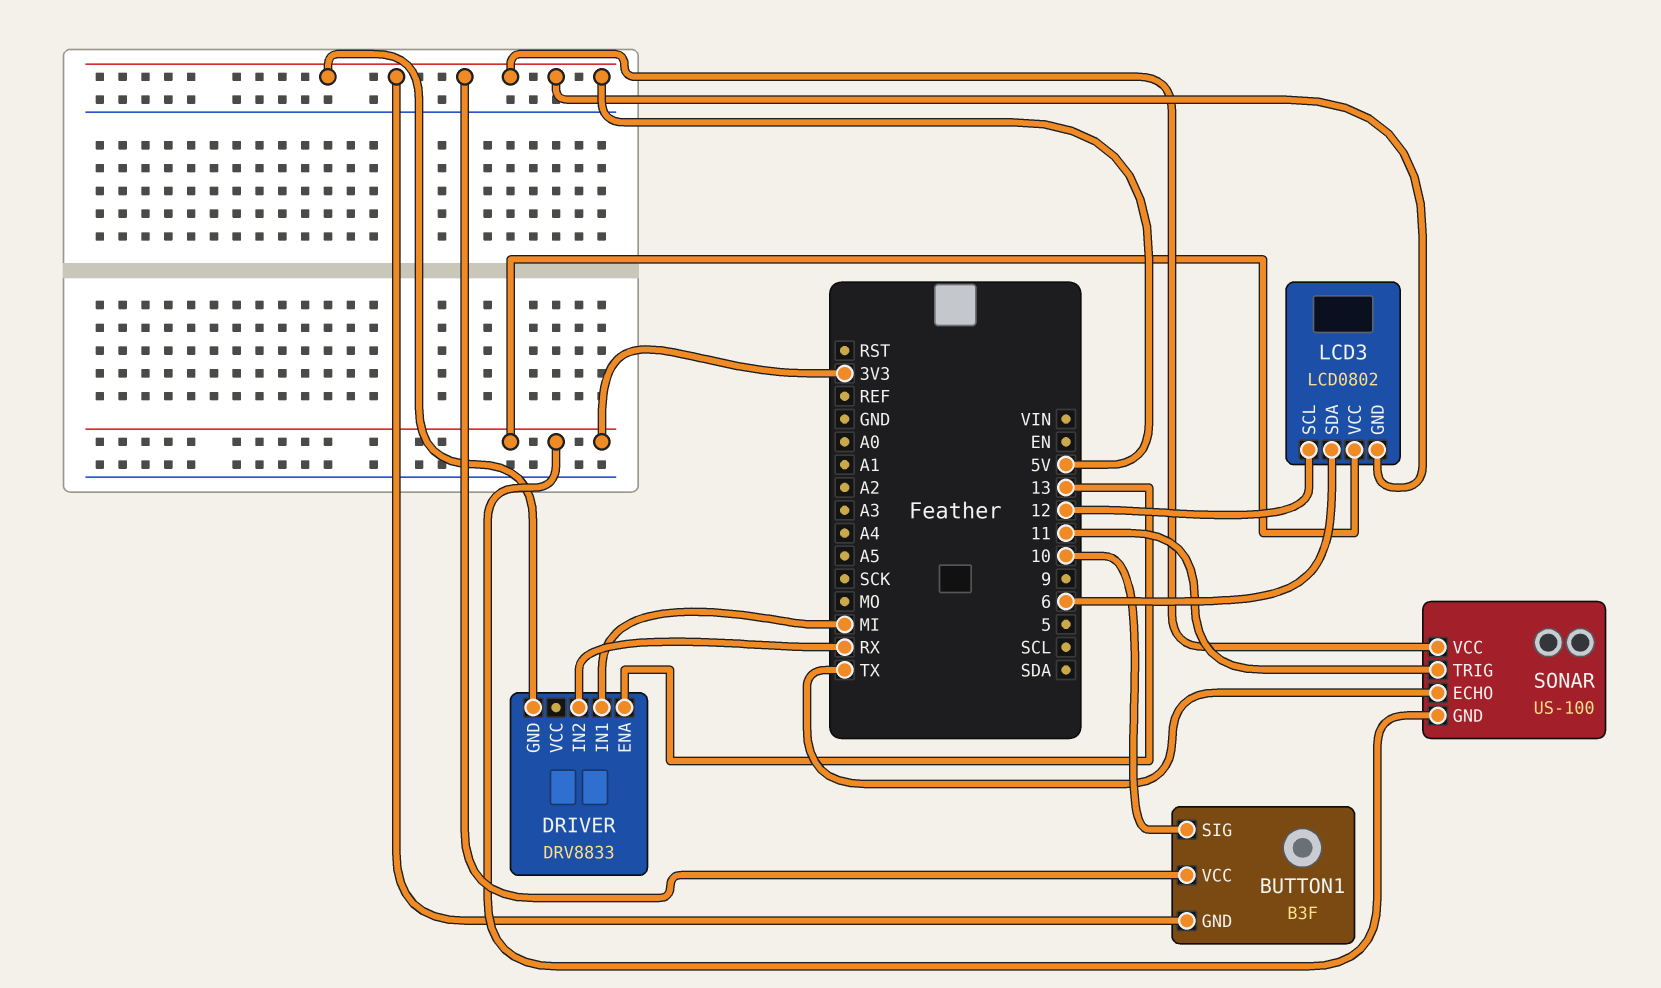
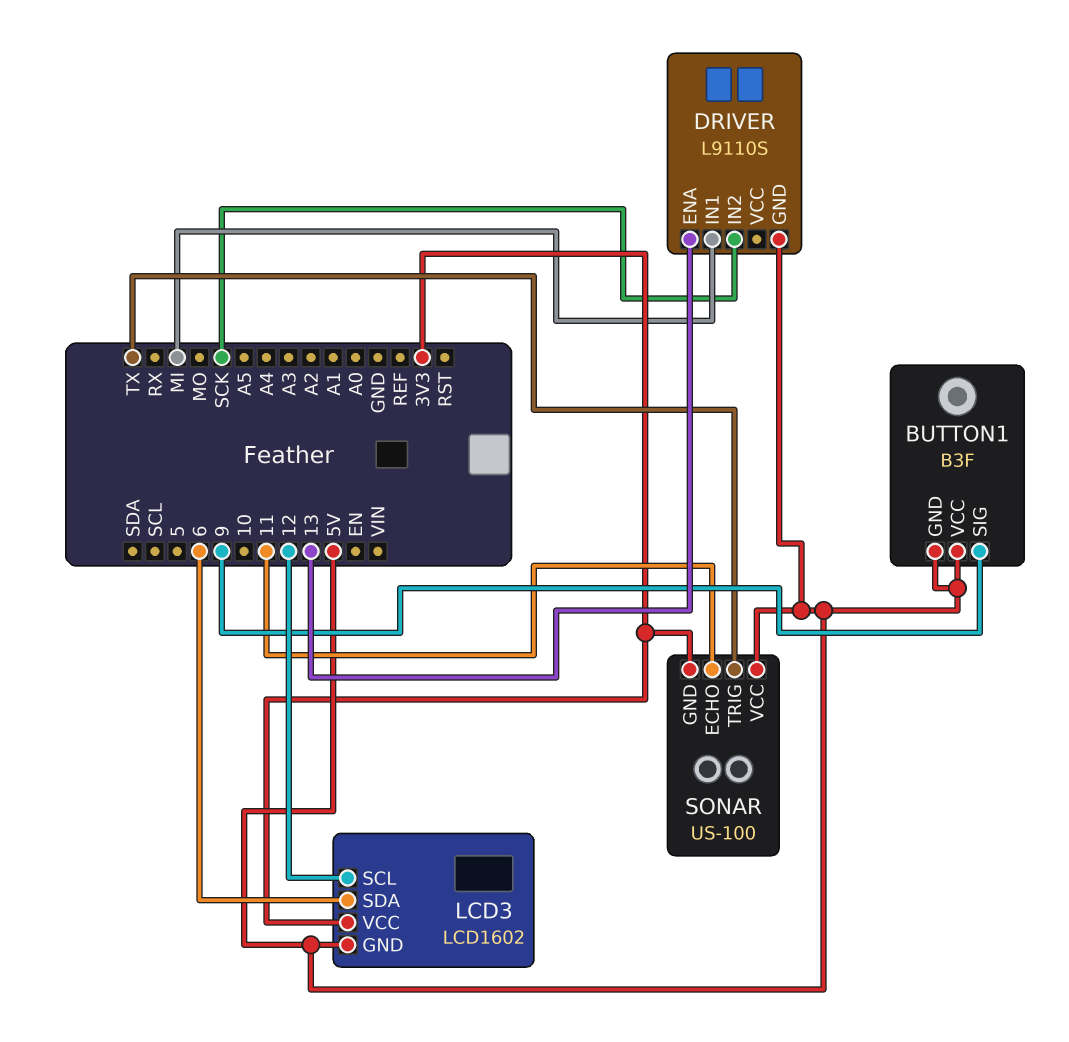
BUTTON1 pin SIG: 10 -> 9
DRIVER: DRV8833 -> L9110S
DRIVER pin IN2: RX -> SCK
LCD3: LCD0802 -> LCD1602
SONAR pin ECHO: TX -> 11
SONAR pin TRIG: 11 -> TX

